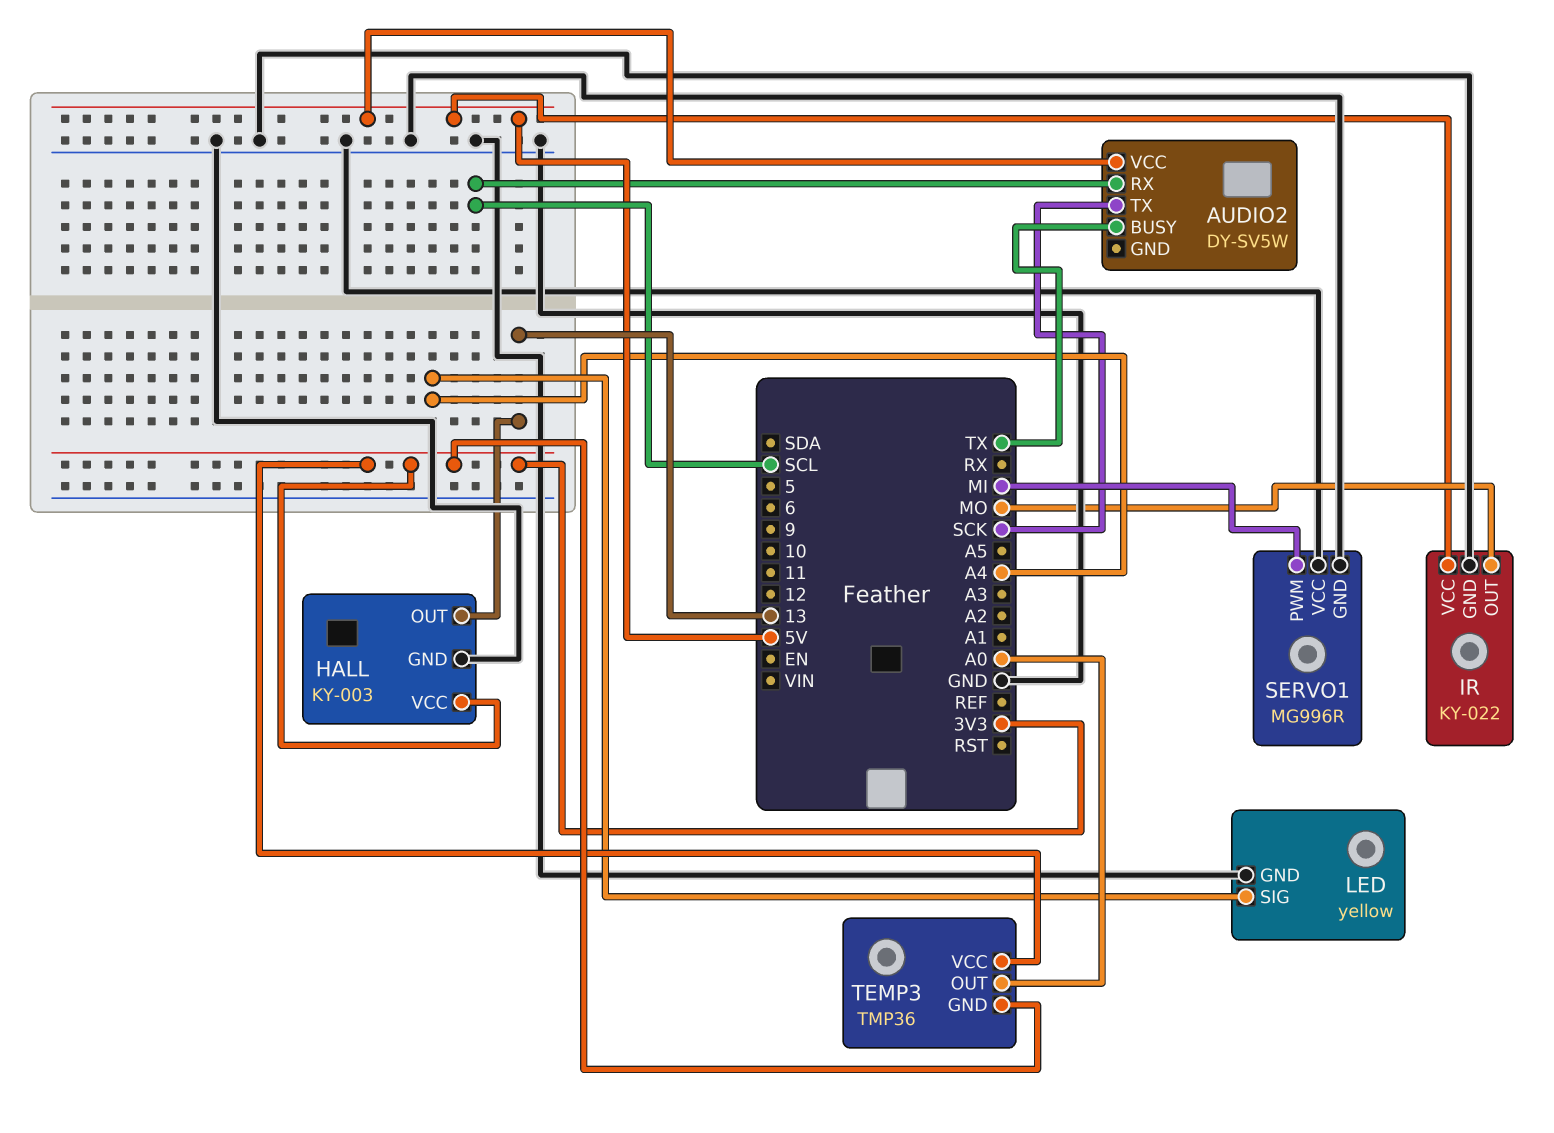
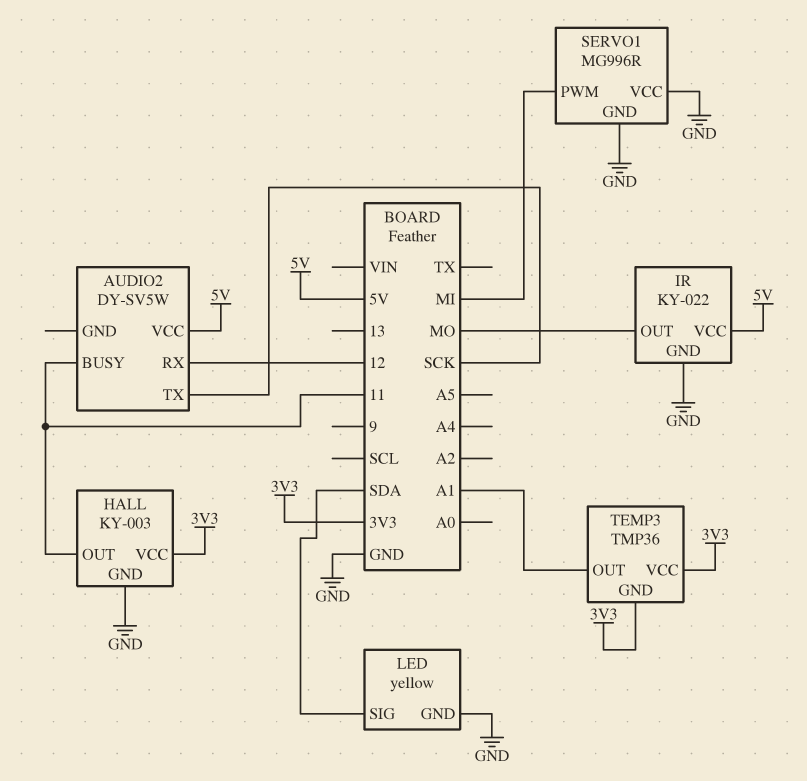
AUDIO2 pin BUSY: TX -> 11
AUDIO2 pin RX: SCL -> 12
HALL pin OUT: 13 -> 11
LED pin SIG: A4 -> SDA
TEMP3 pin OUT: A0 -> A1

